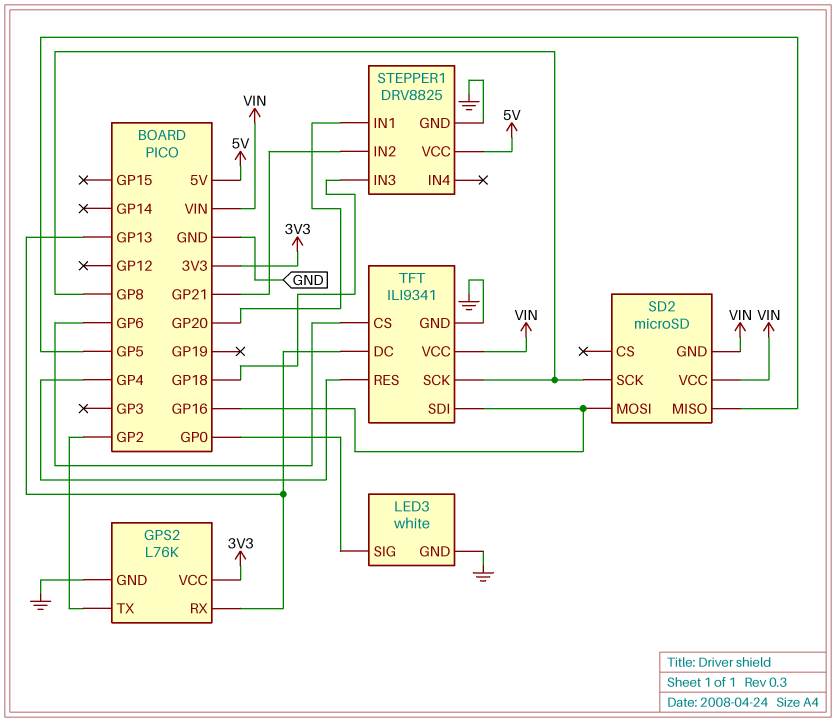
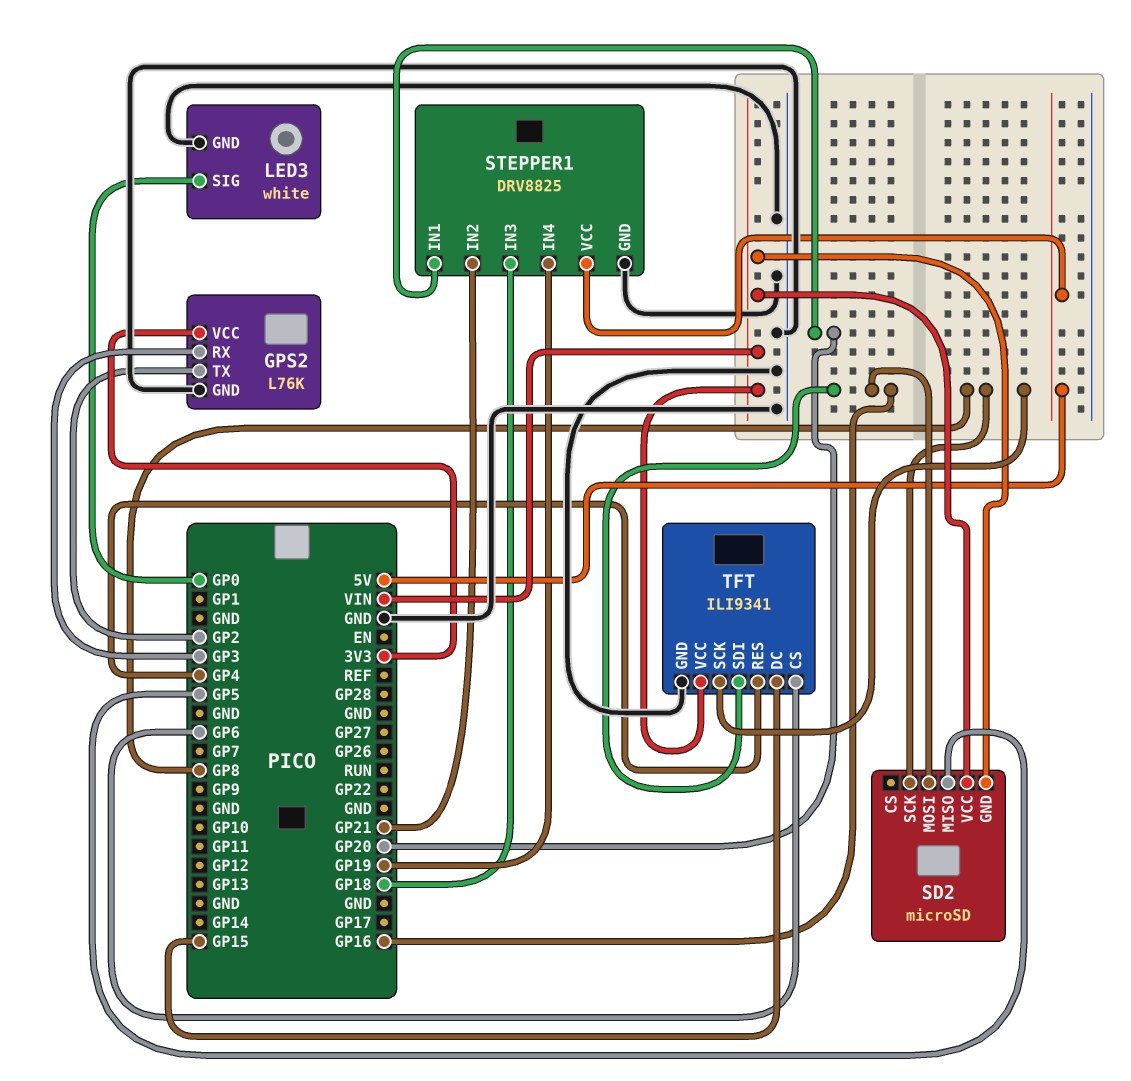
GPS2 pin RX: GP13 -> GP3
STEPPER1 pin IN4: none -> GP19
TFT pin DC: GP13 -> GP15

